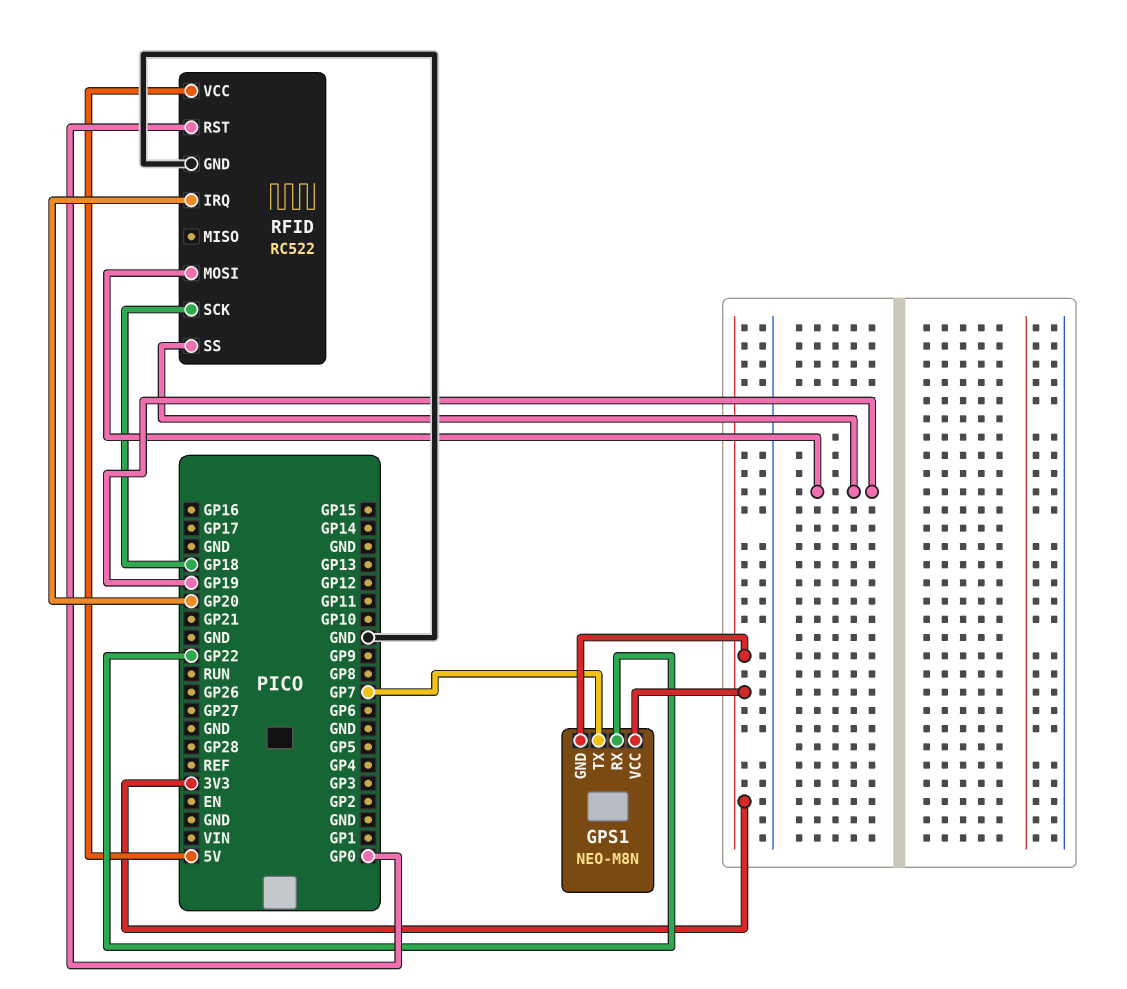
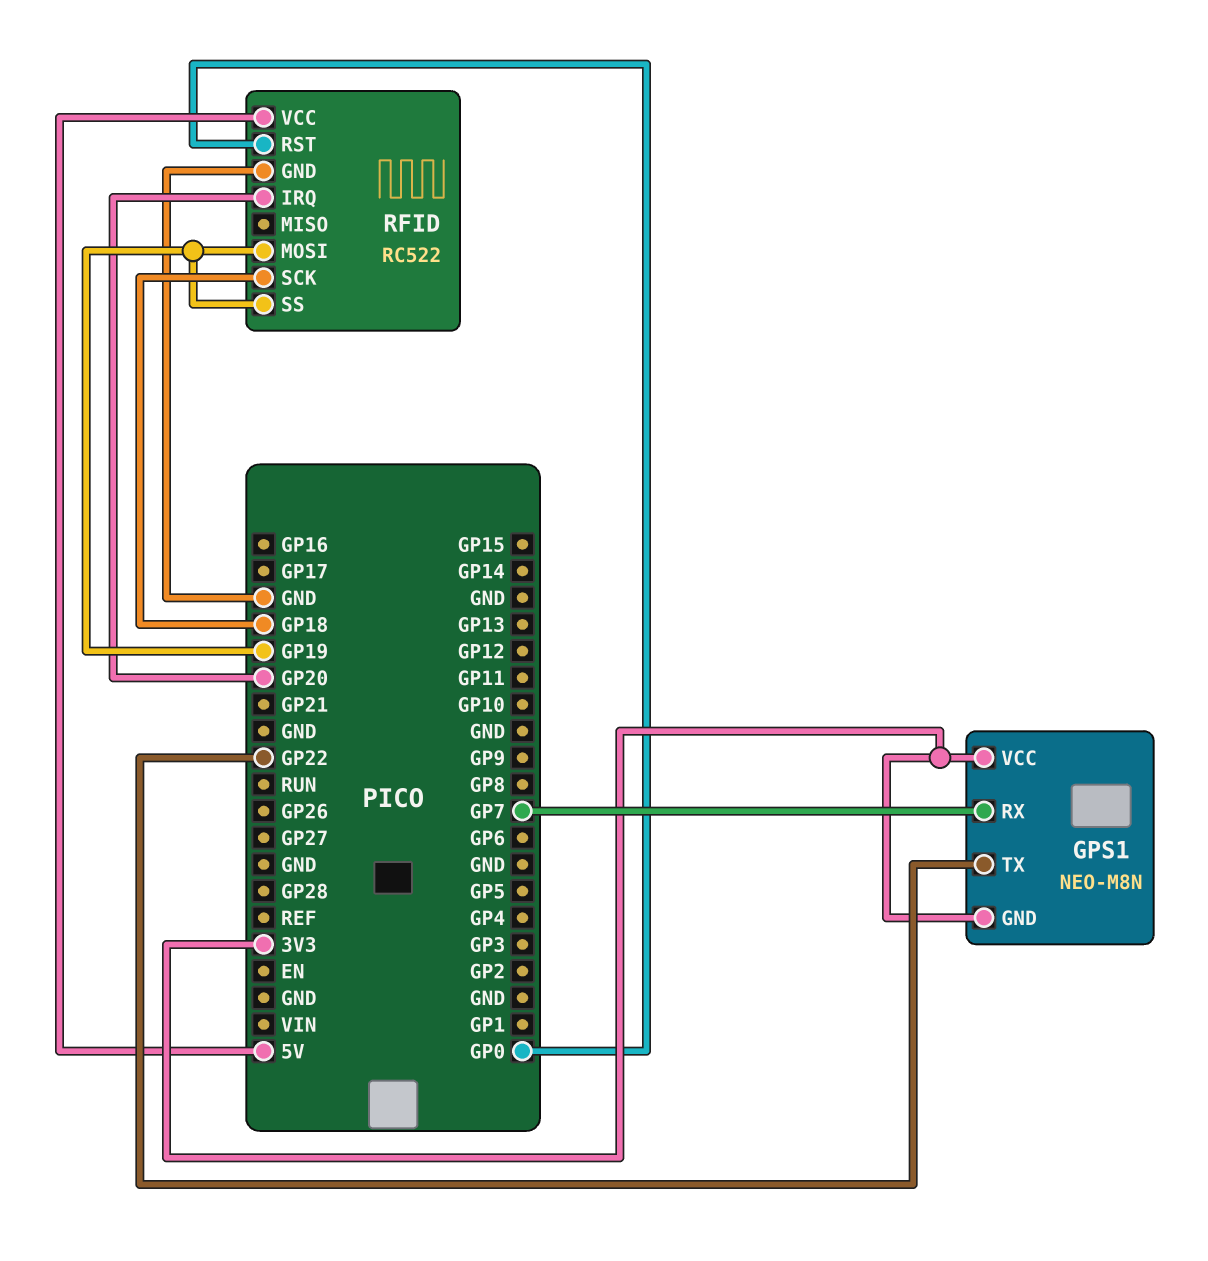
GPS1 pin RX: GP22 -> GP7
GPS1 pin TX: GP7 -> GP22

